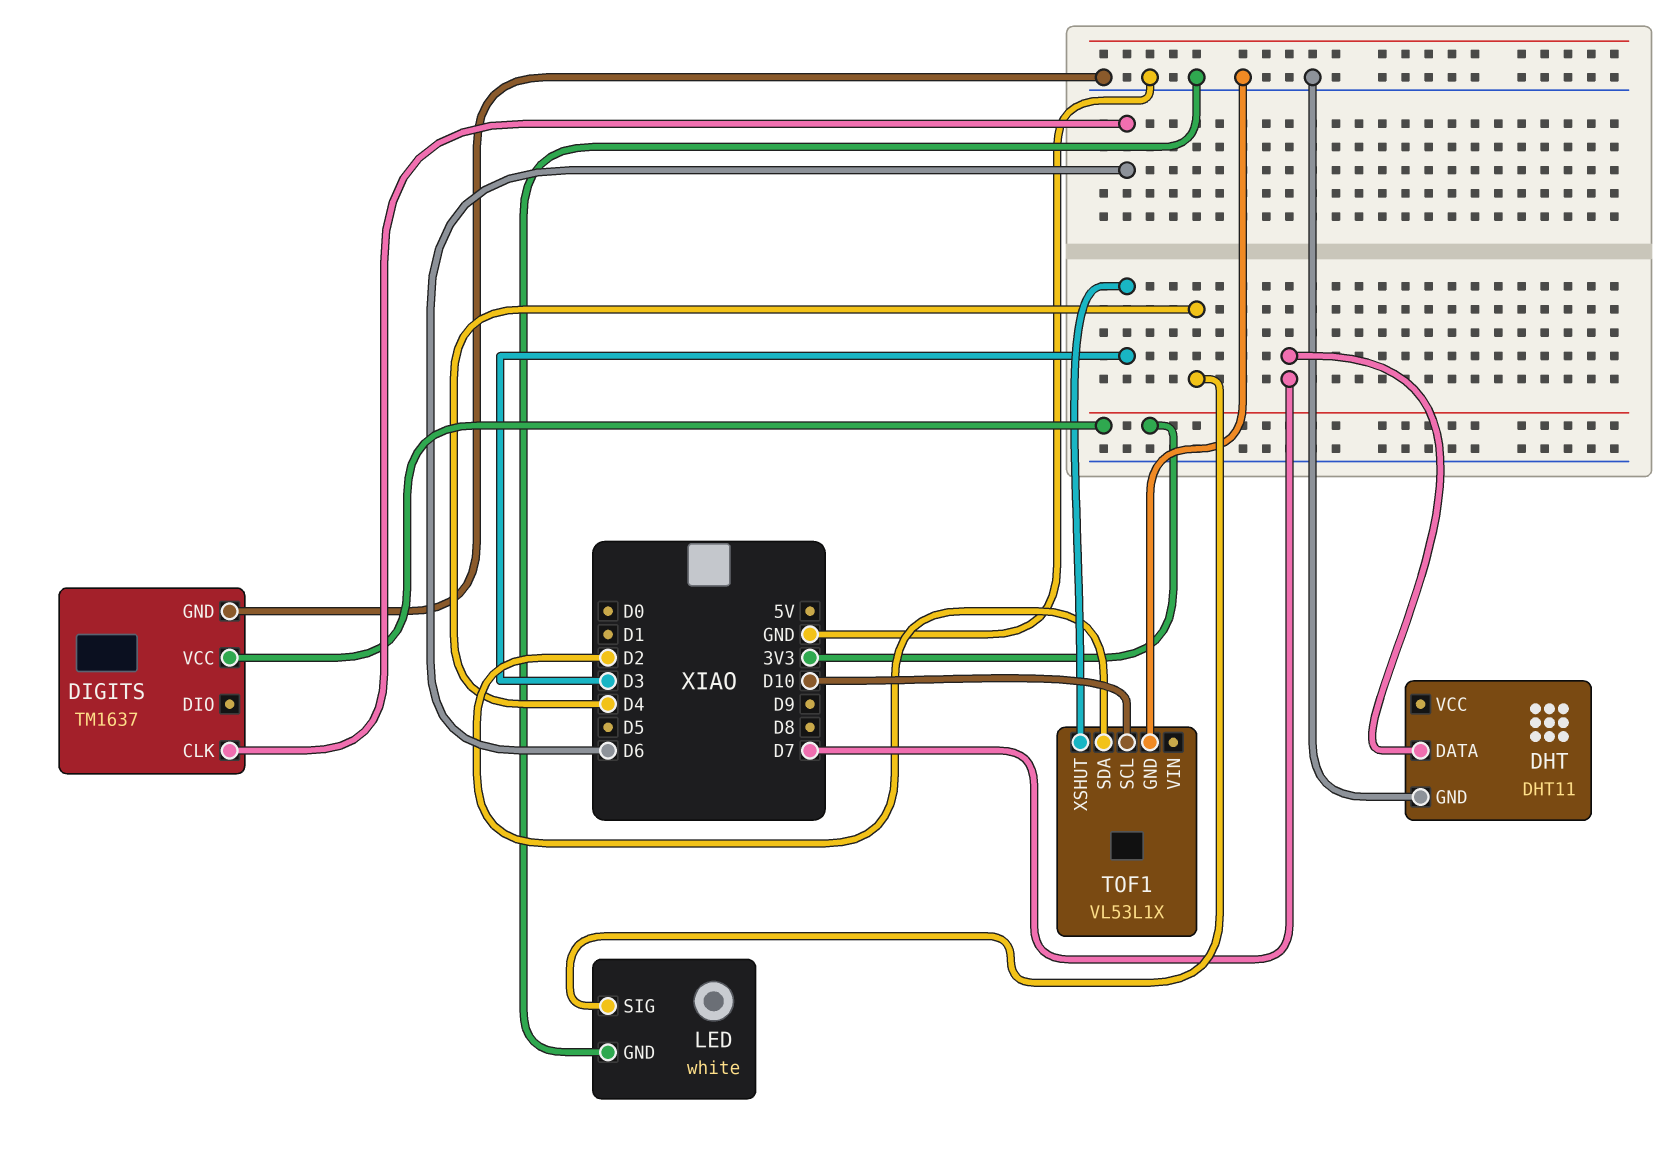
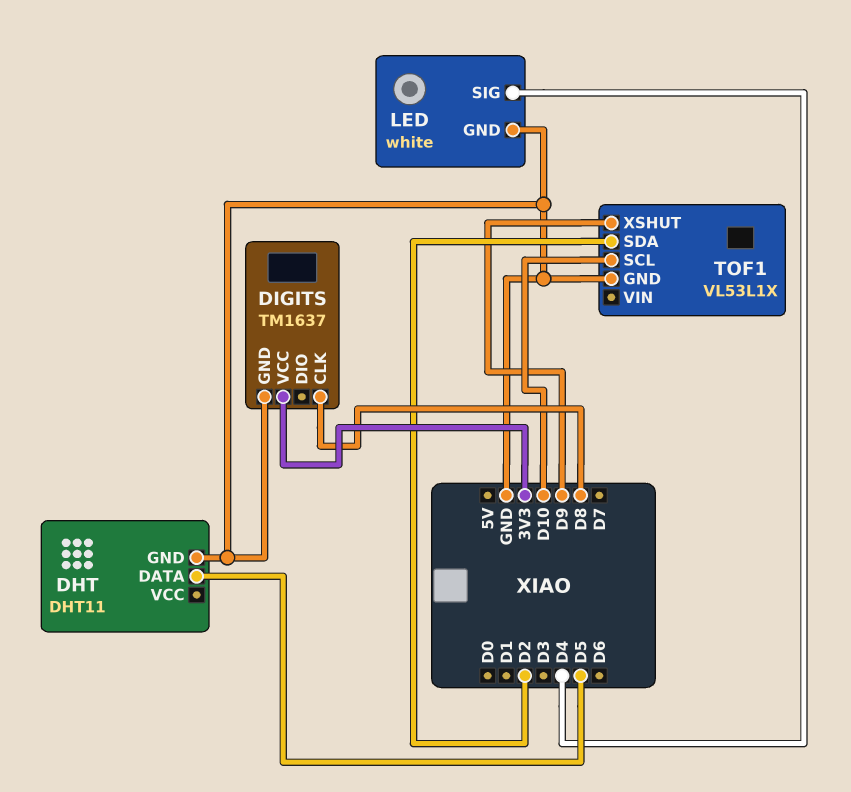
DHT pin DATA: D7 -> D5
DIGITS pin CLK: D6 -> D8
TOF1 pin XSHUT: D3 -> D9

